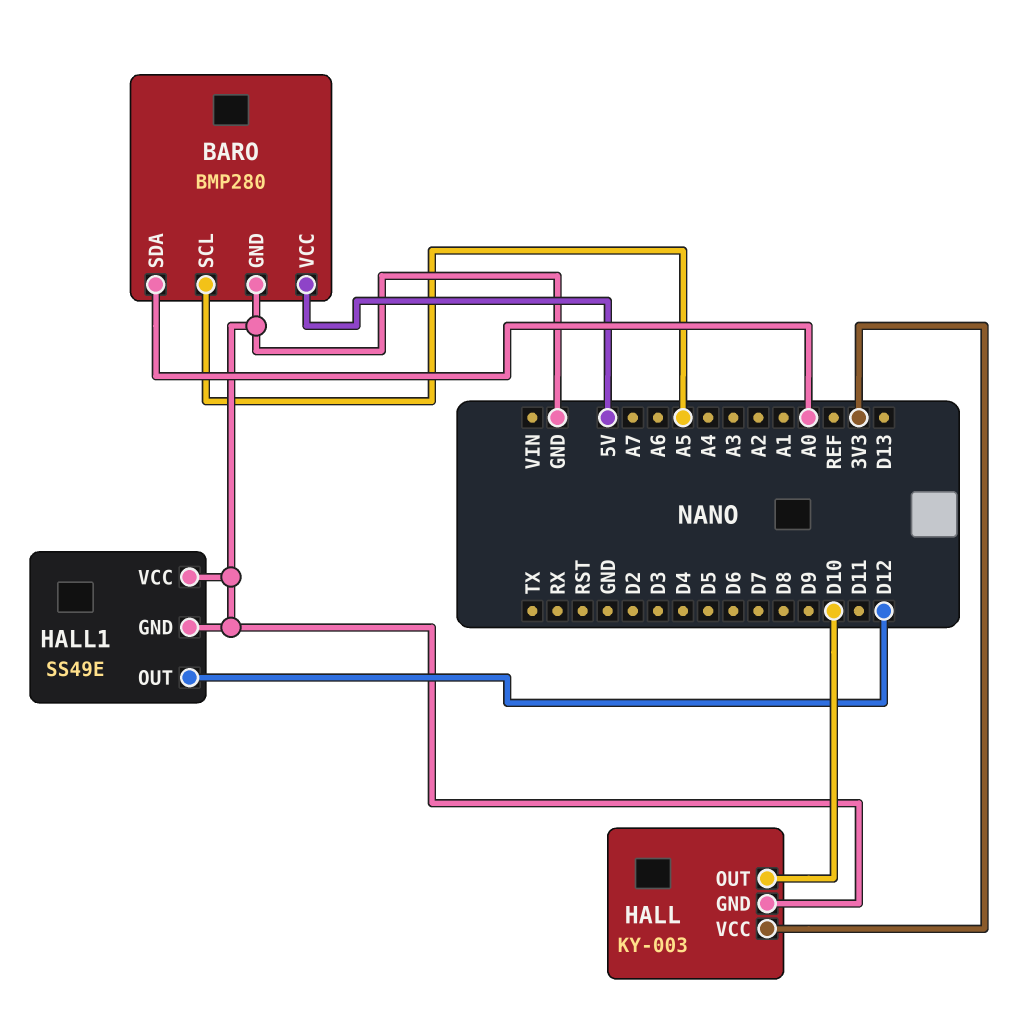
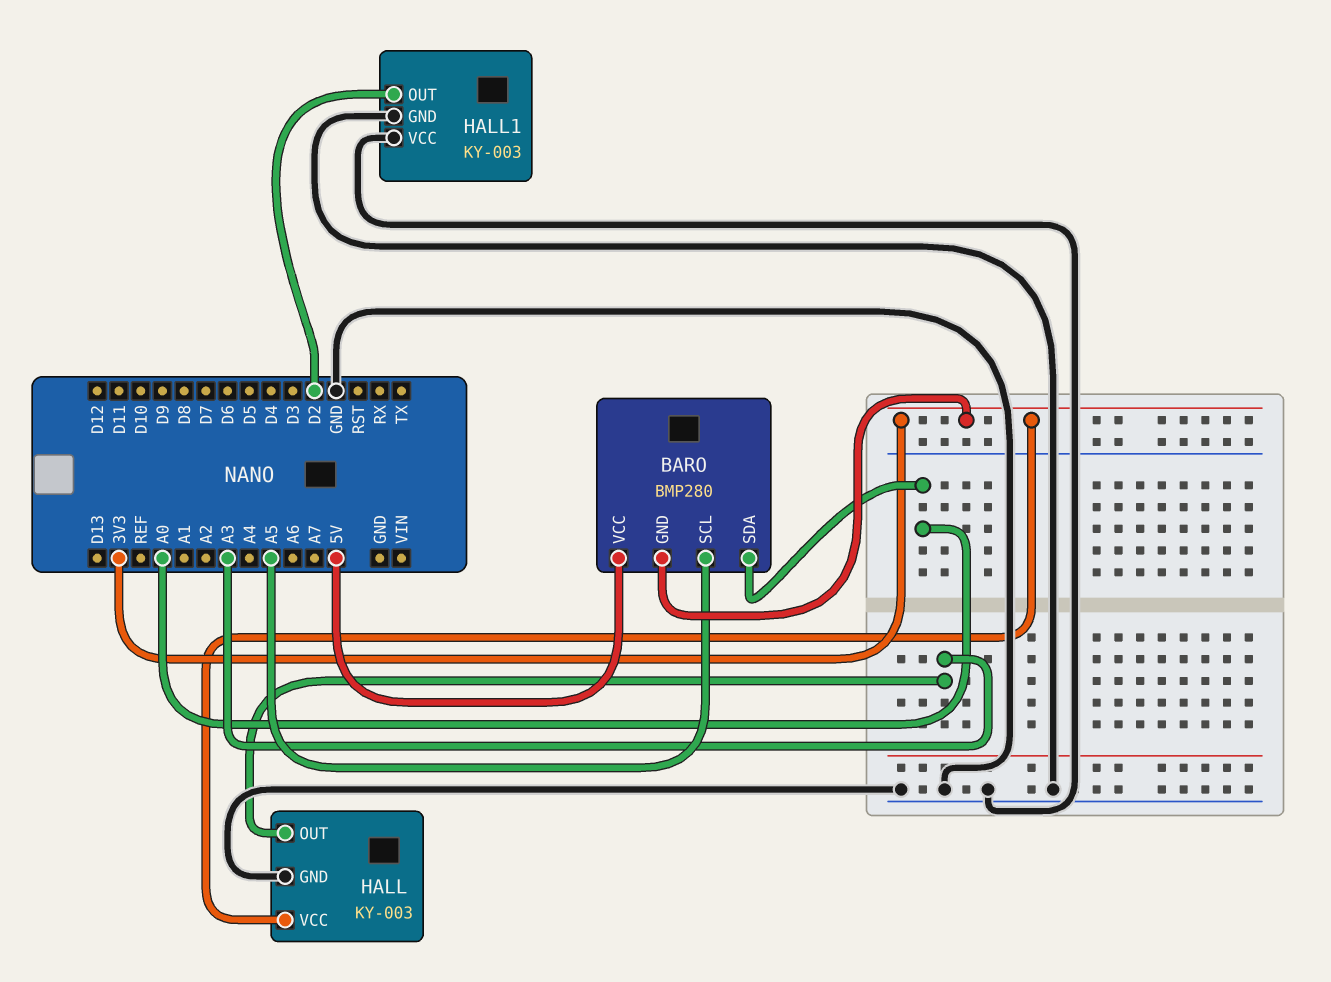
BARO pin GND: GND -> 3V3
HALL pin OUT: D10 -> A3
HALL1: SS49E -> KY-003
HALL1 pin OUT: D12 -> D2

